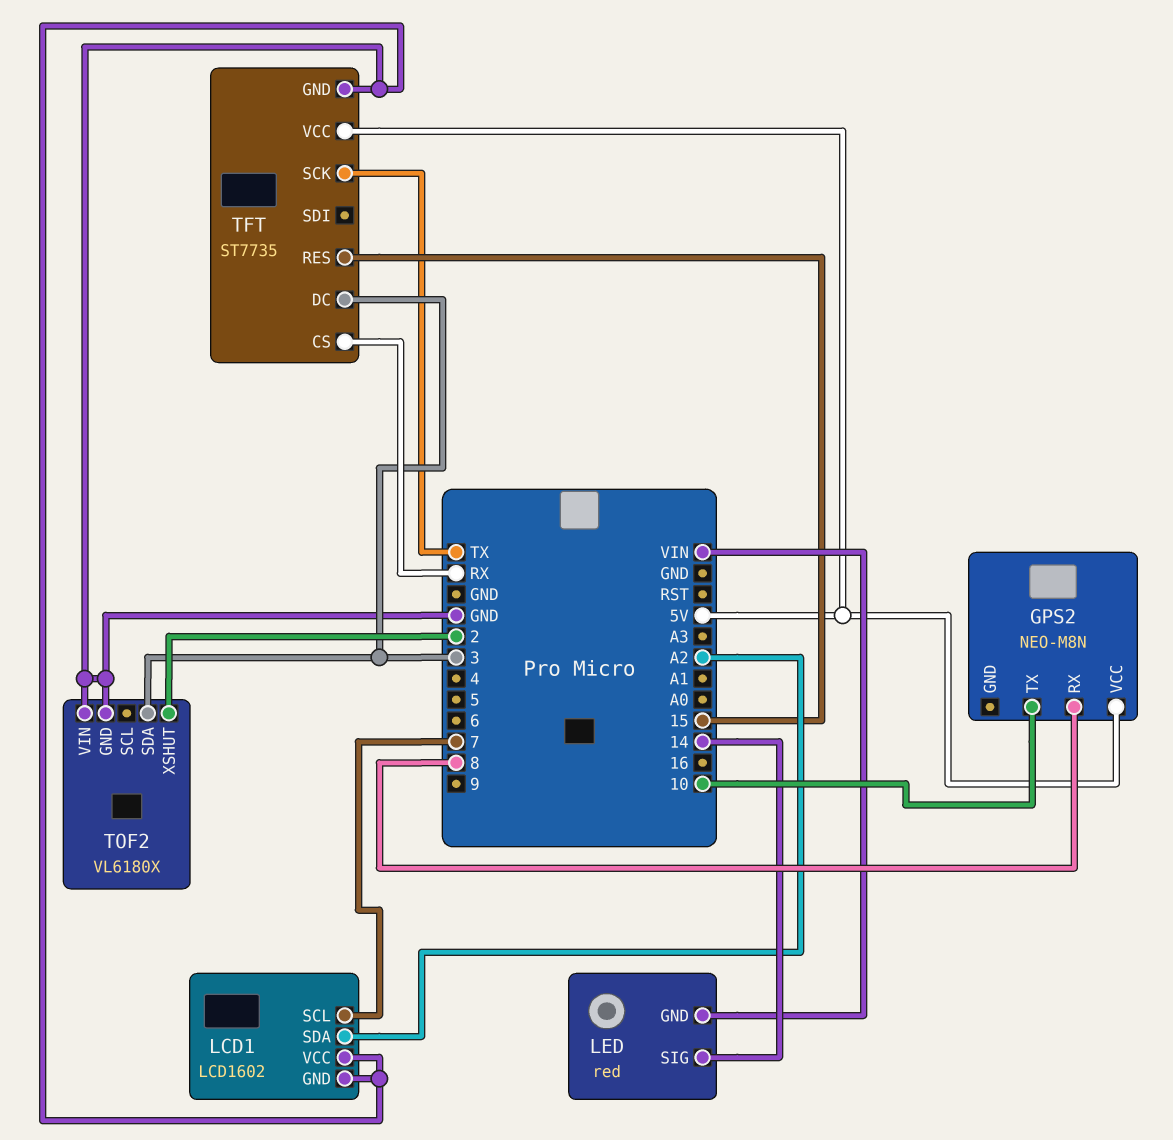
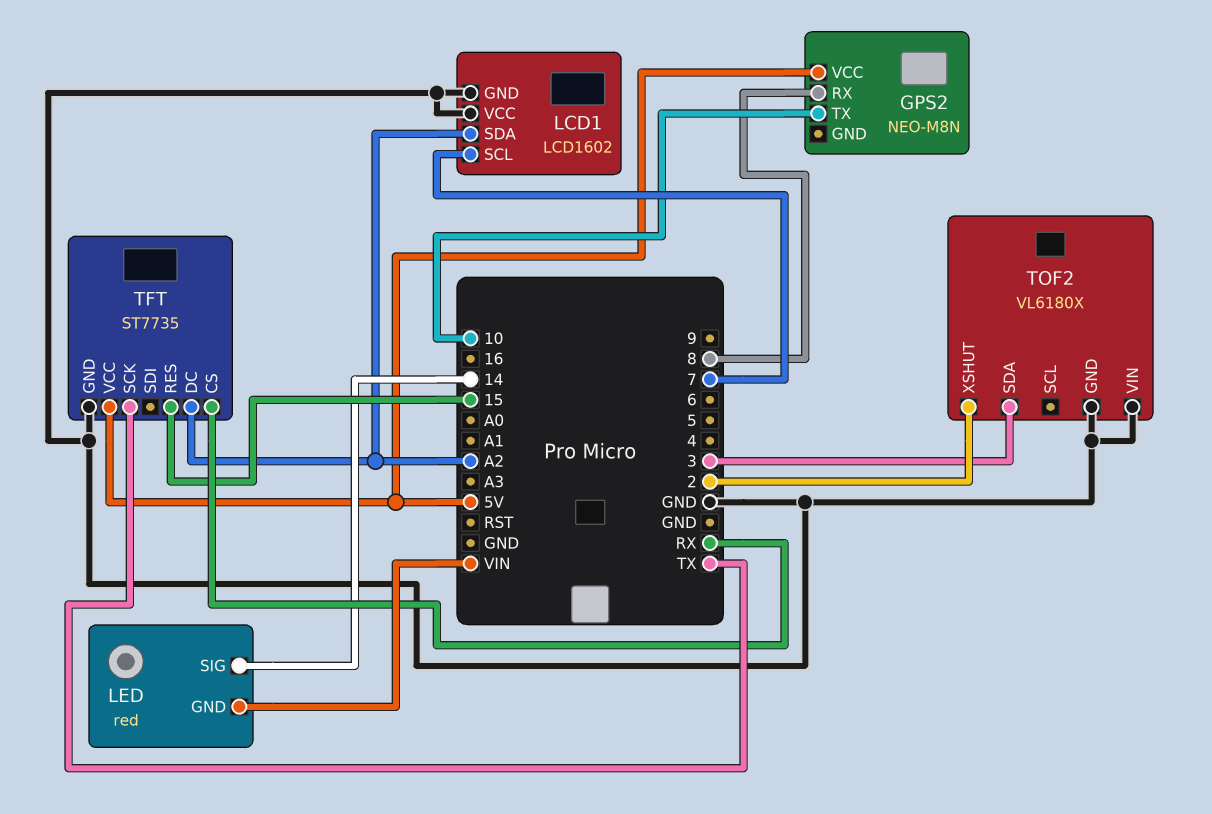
TFT pin DC: 3 -> A2

